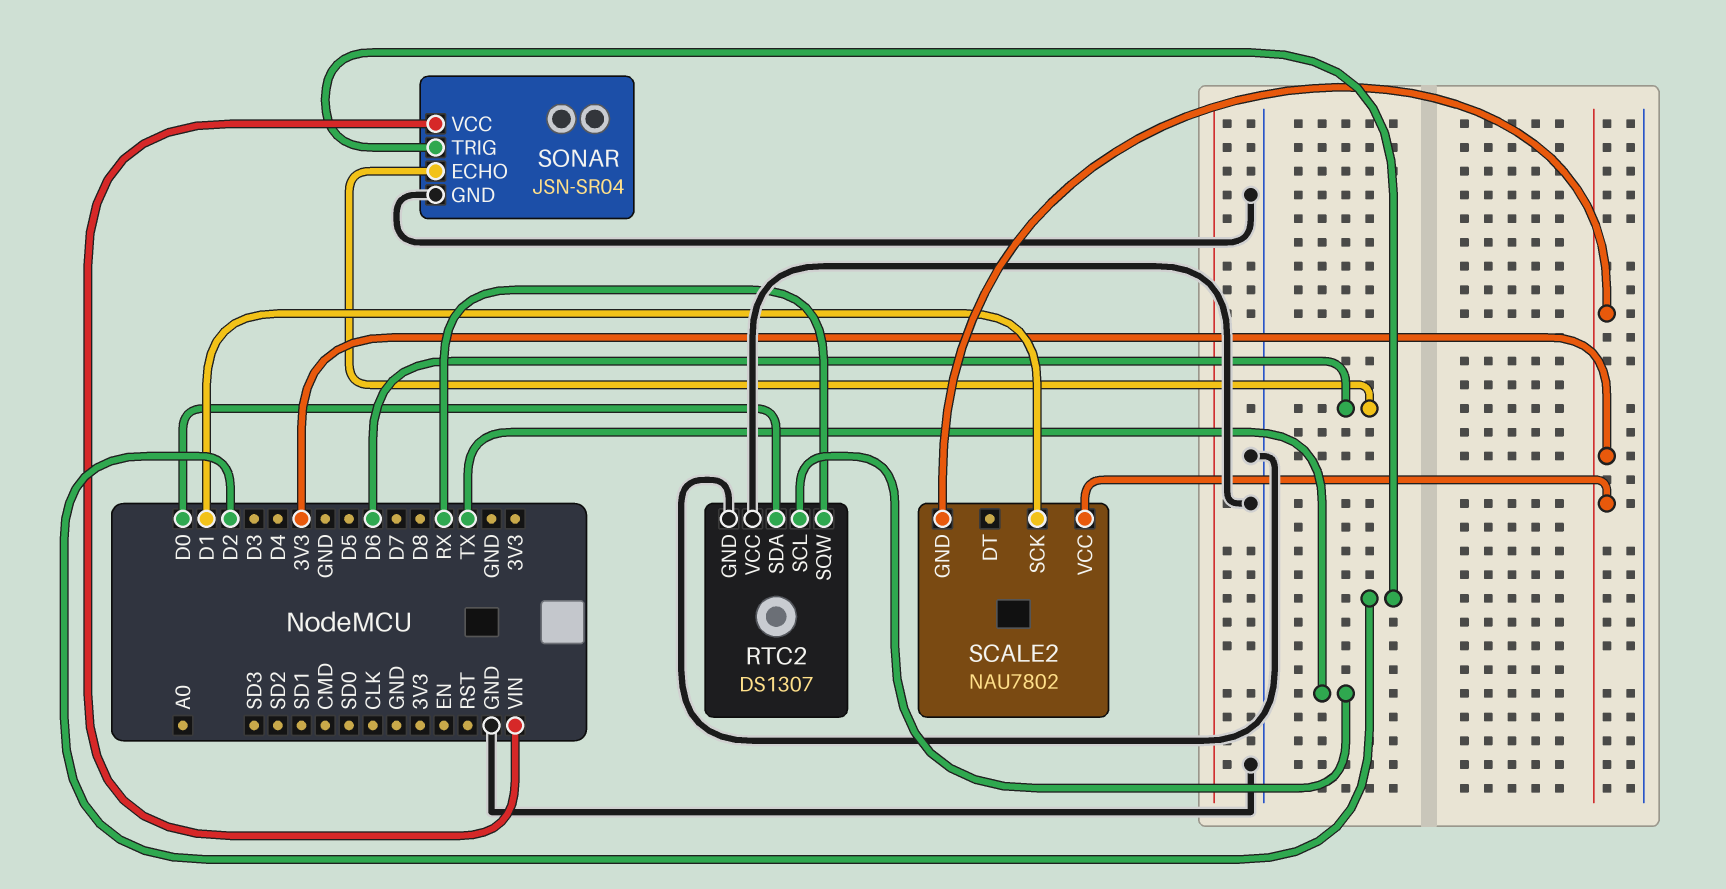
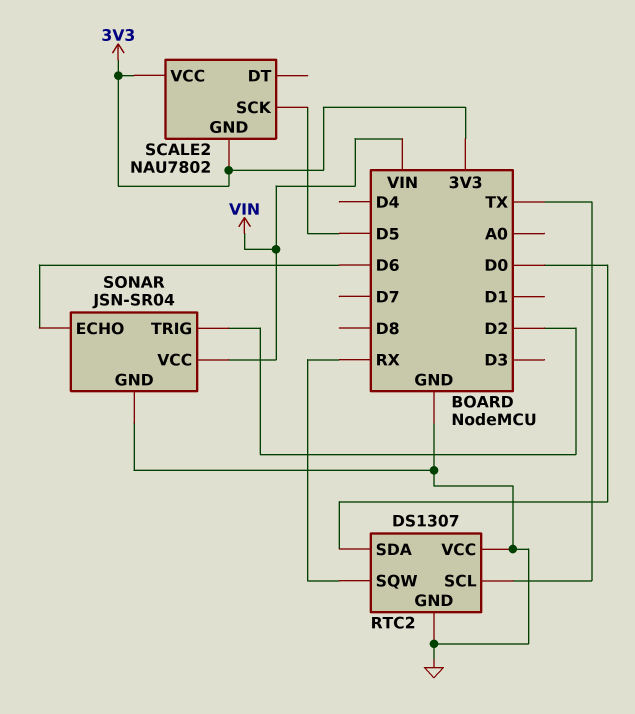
SCALE2 pin SCK: D1 -> D5

